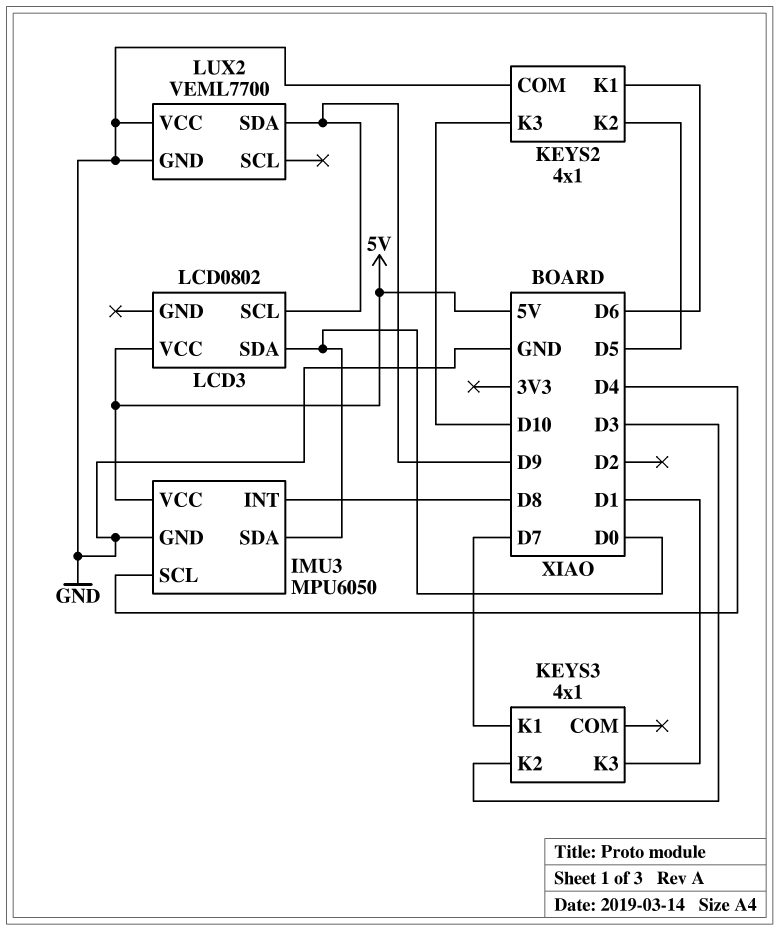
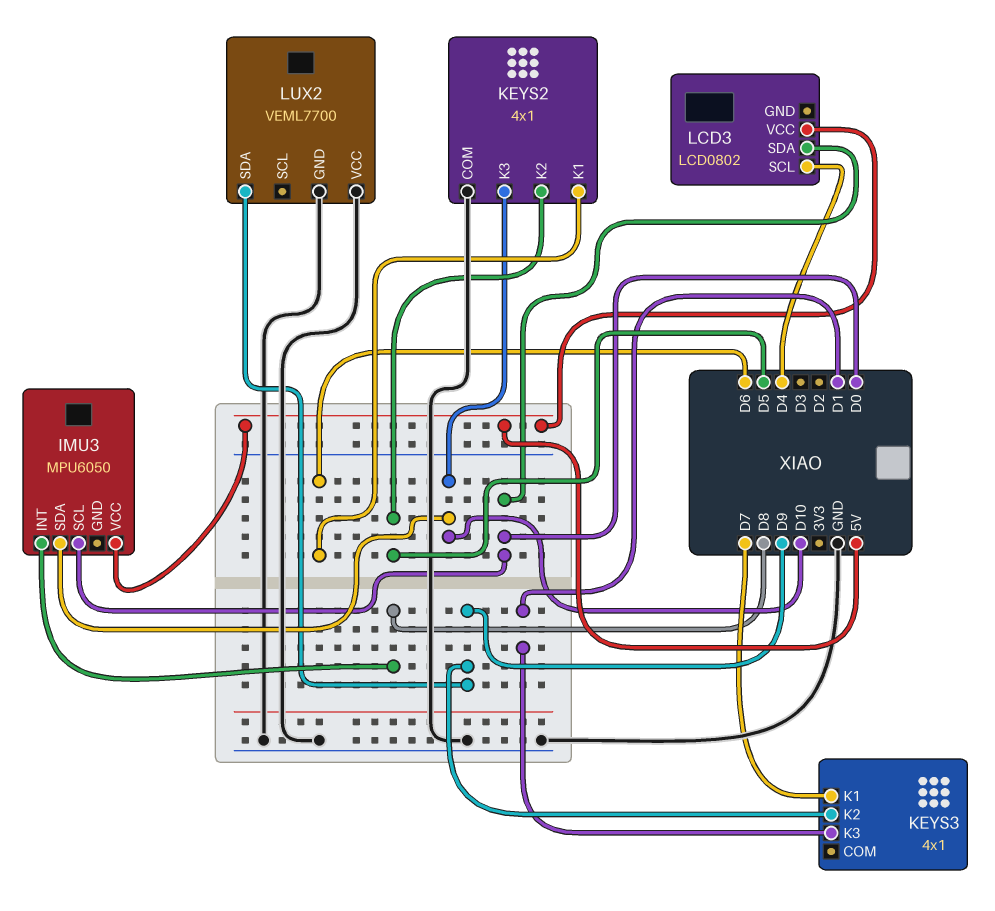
IMU3 pin GND: GND -> none
IMU3 pin SCL: D4 -> D0
IMU3 pin SDA: D0 -> D10
KEYS3 pin K2: D3 -> D9
LCD3 pin SCL: D9 -> D4

